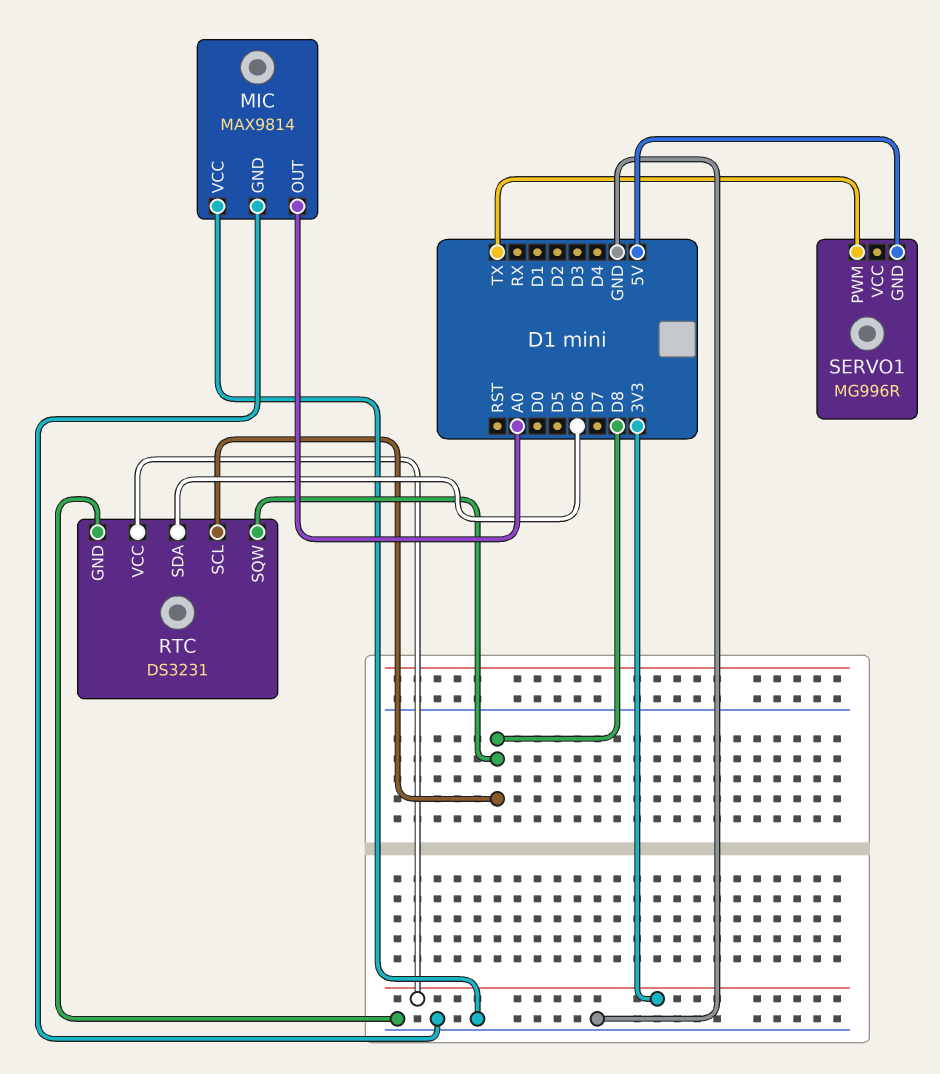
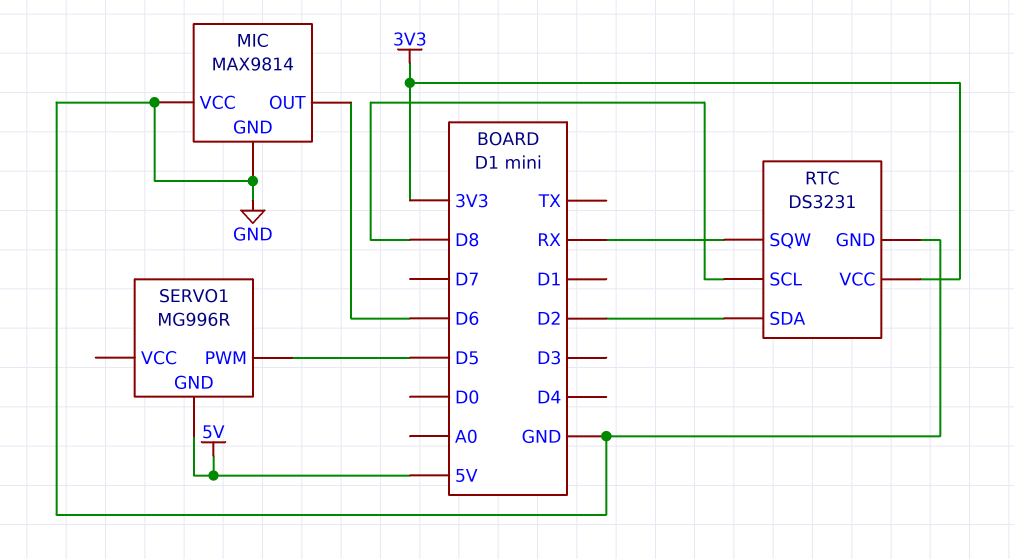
MIC pin OUT: A0 -> D6
RTC pin SDA: D6 -> D2
RTC pin SQW: D8 -> RX
SERVO1 pin PWM: TX -> D5

